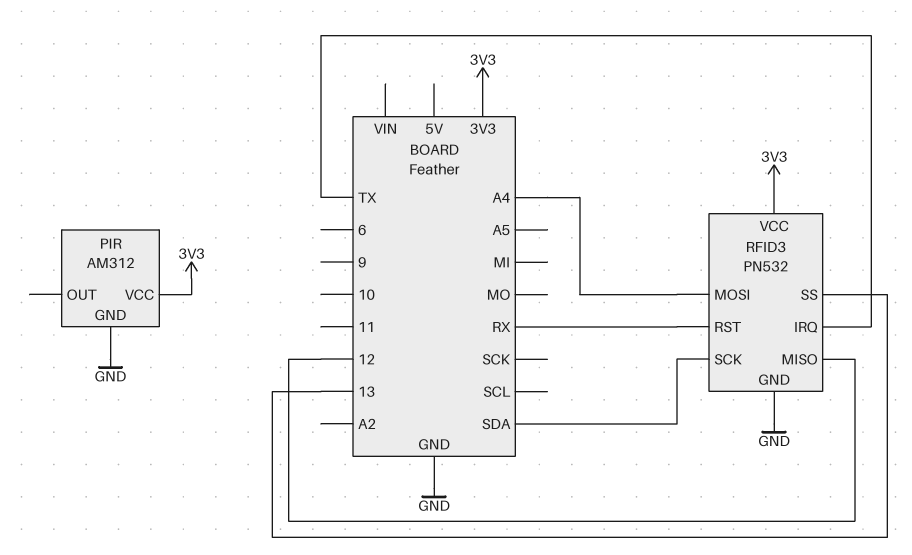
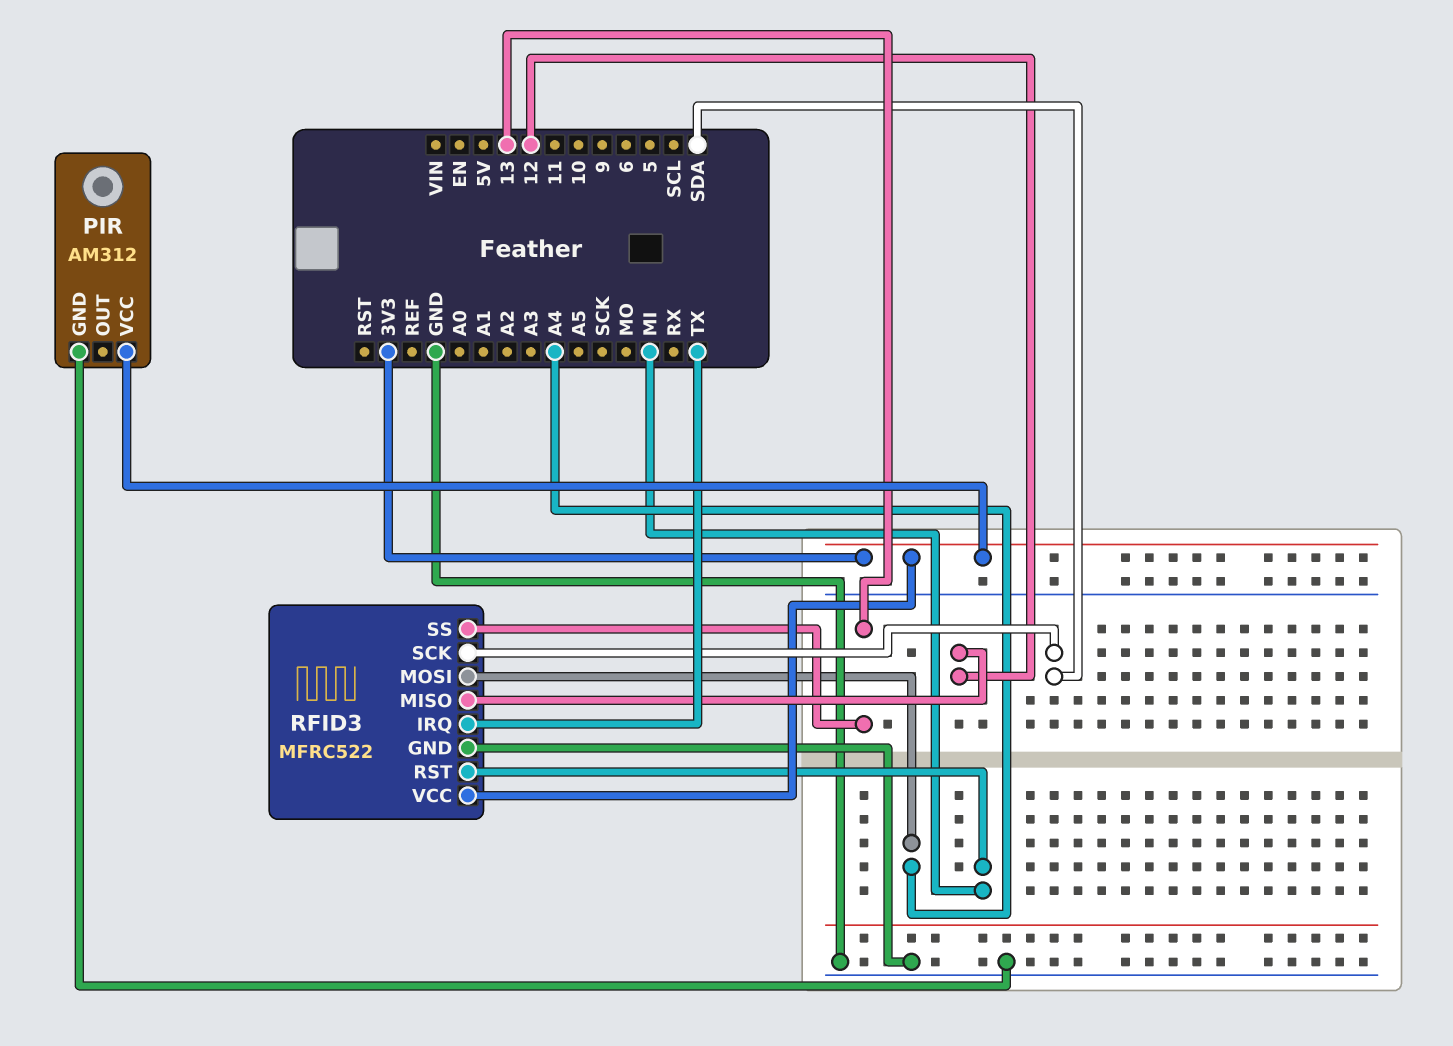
RFID3: PN532 -> MFRC522
RFID3 pin RST: RX -> MI

